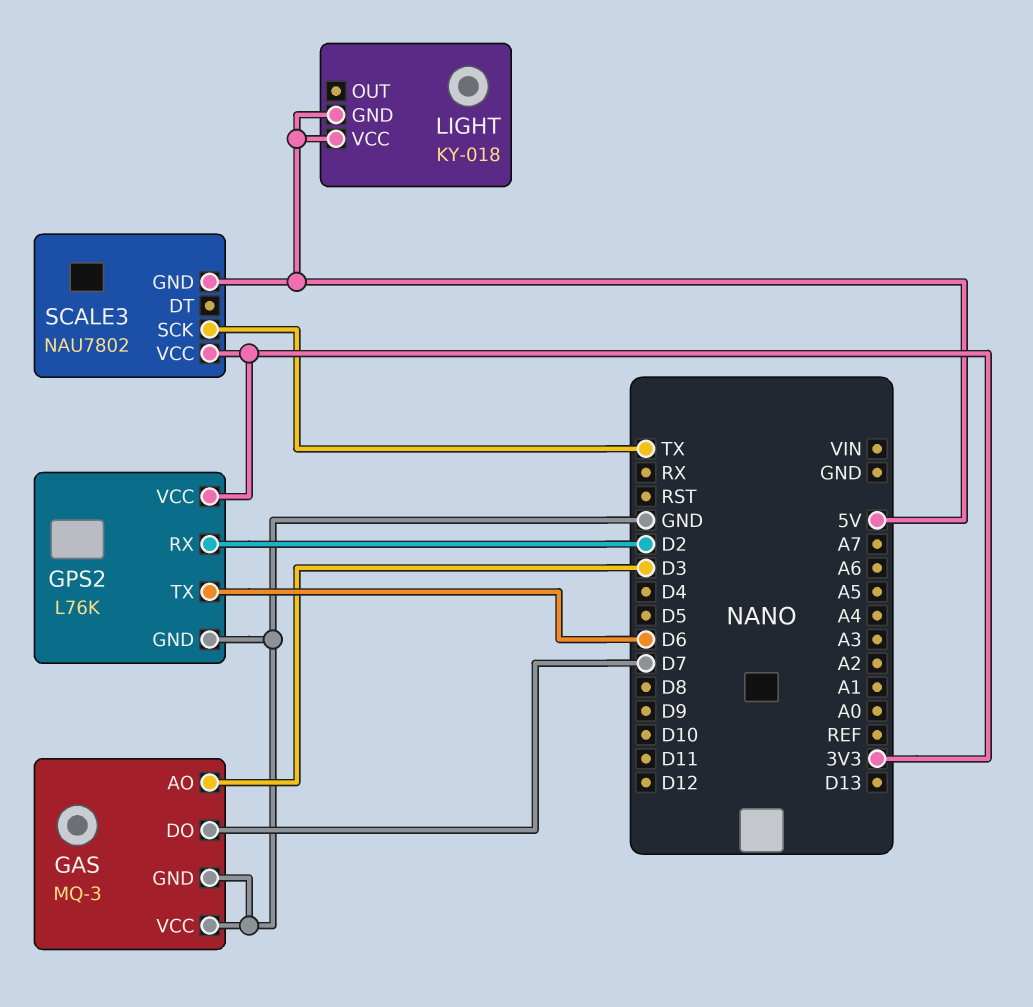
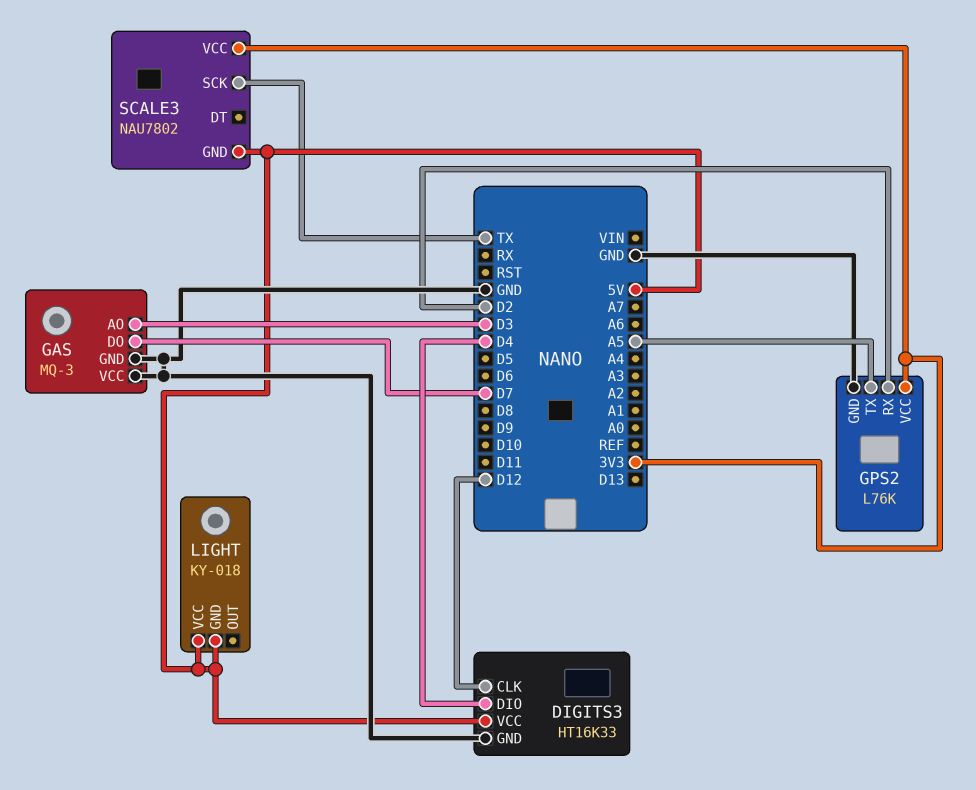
DIGITS3: none -> HT16K33
DIGITS3 pin CLK: none -> D12
DIGITS3 pin DIO: none -> D4
DIGITS3 pin GND: none -> GND
DIGITS3 pin VCC: none -> 5V
GPS2 pin TX: D6 -> A5

